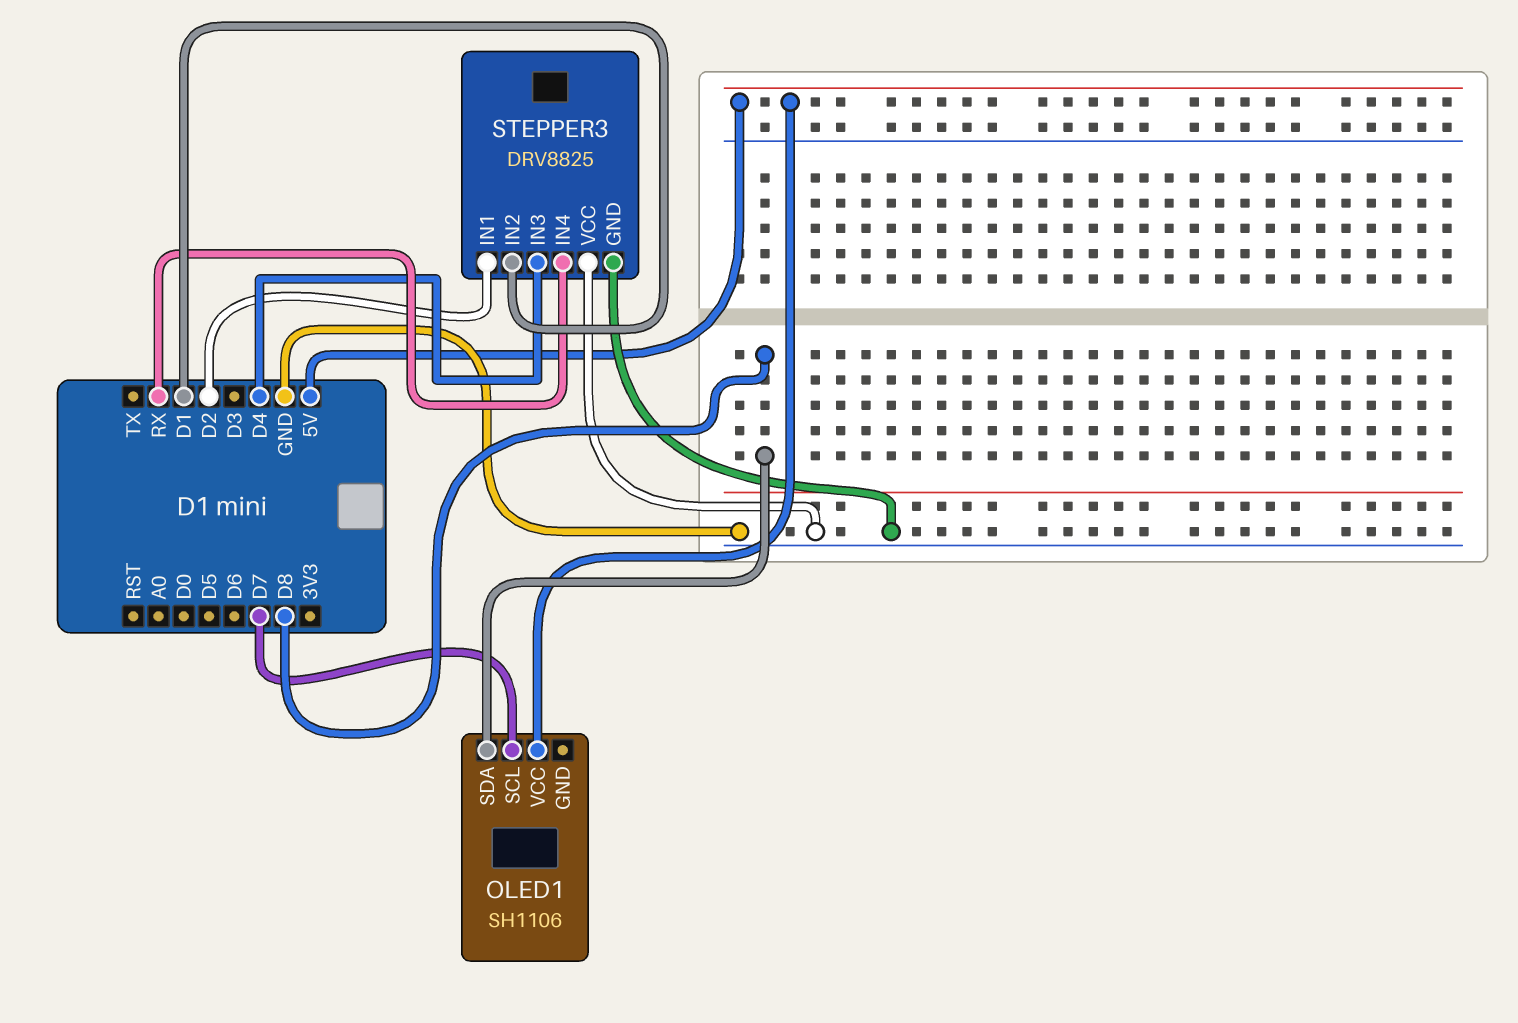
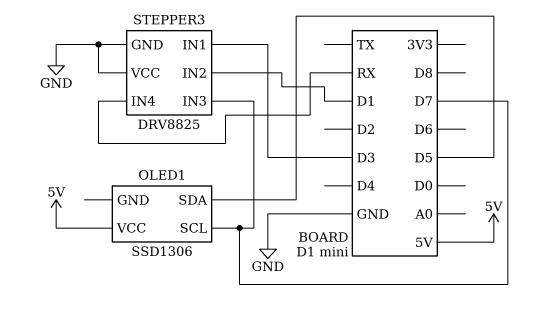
OLED1: SH1106 -> SSD1306
OLED1 pin SDA: D8 -> D5
STEPPER3 pin IN1: D2 -> D3
STEPPER3 pin IN3: D4 -> D7

